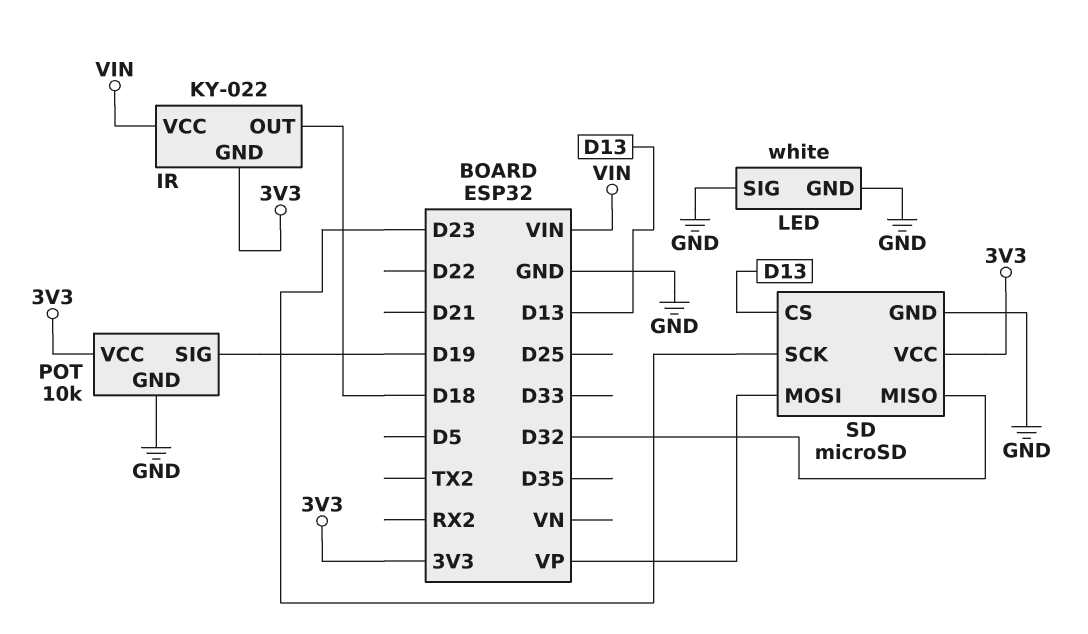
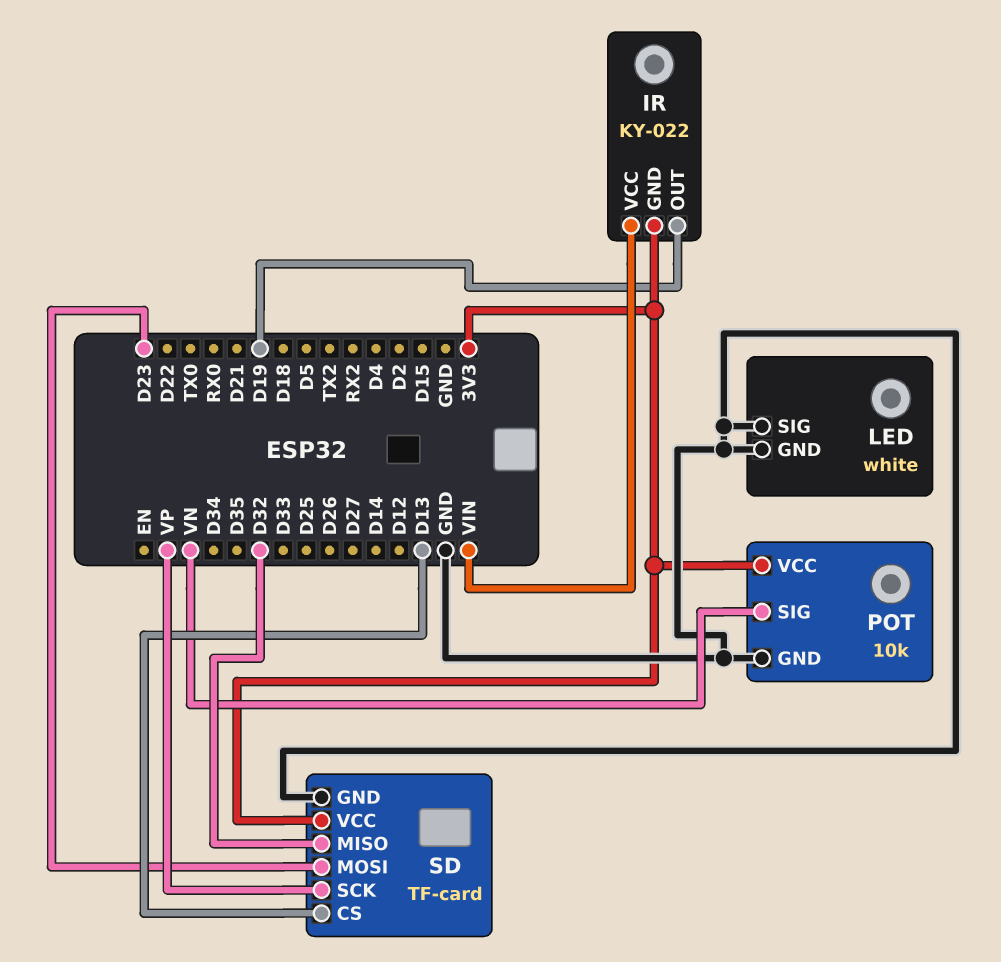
IR pin OUT: D18 -> D19
POT pin SIG: D19 -> VN
SD: microSD -> TF-card
SD pin MOSI: VP -> D23
SD pin SCK: D23 -> VP

